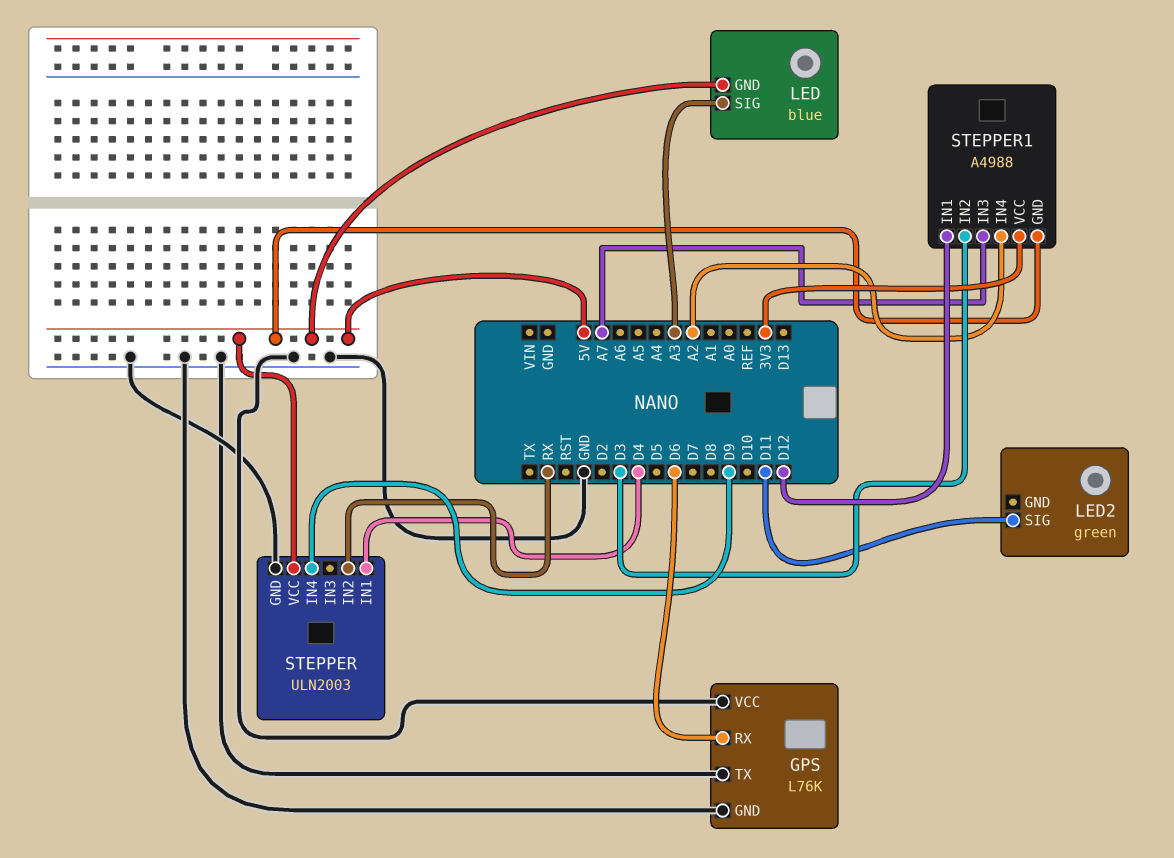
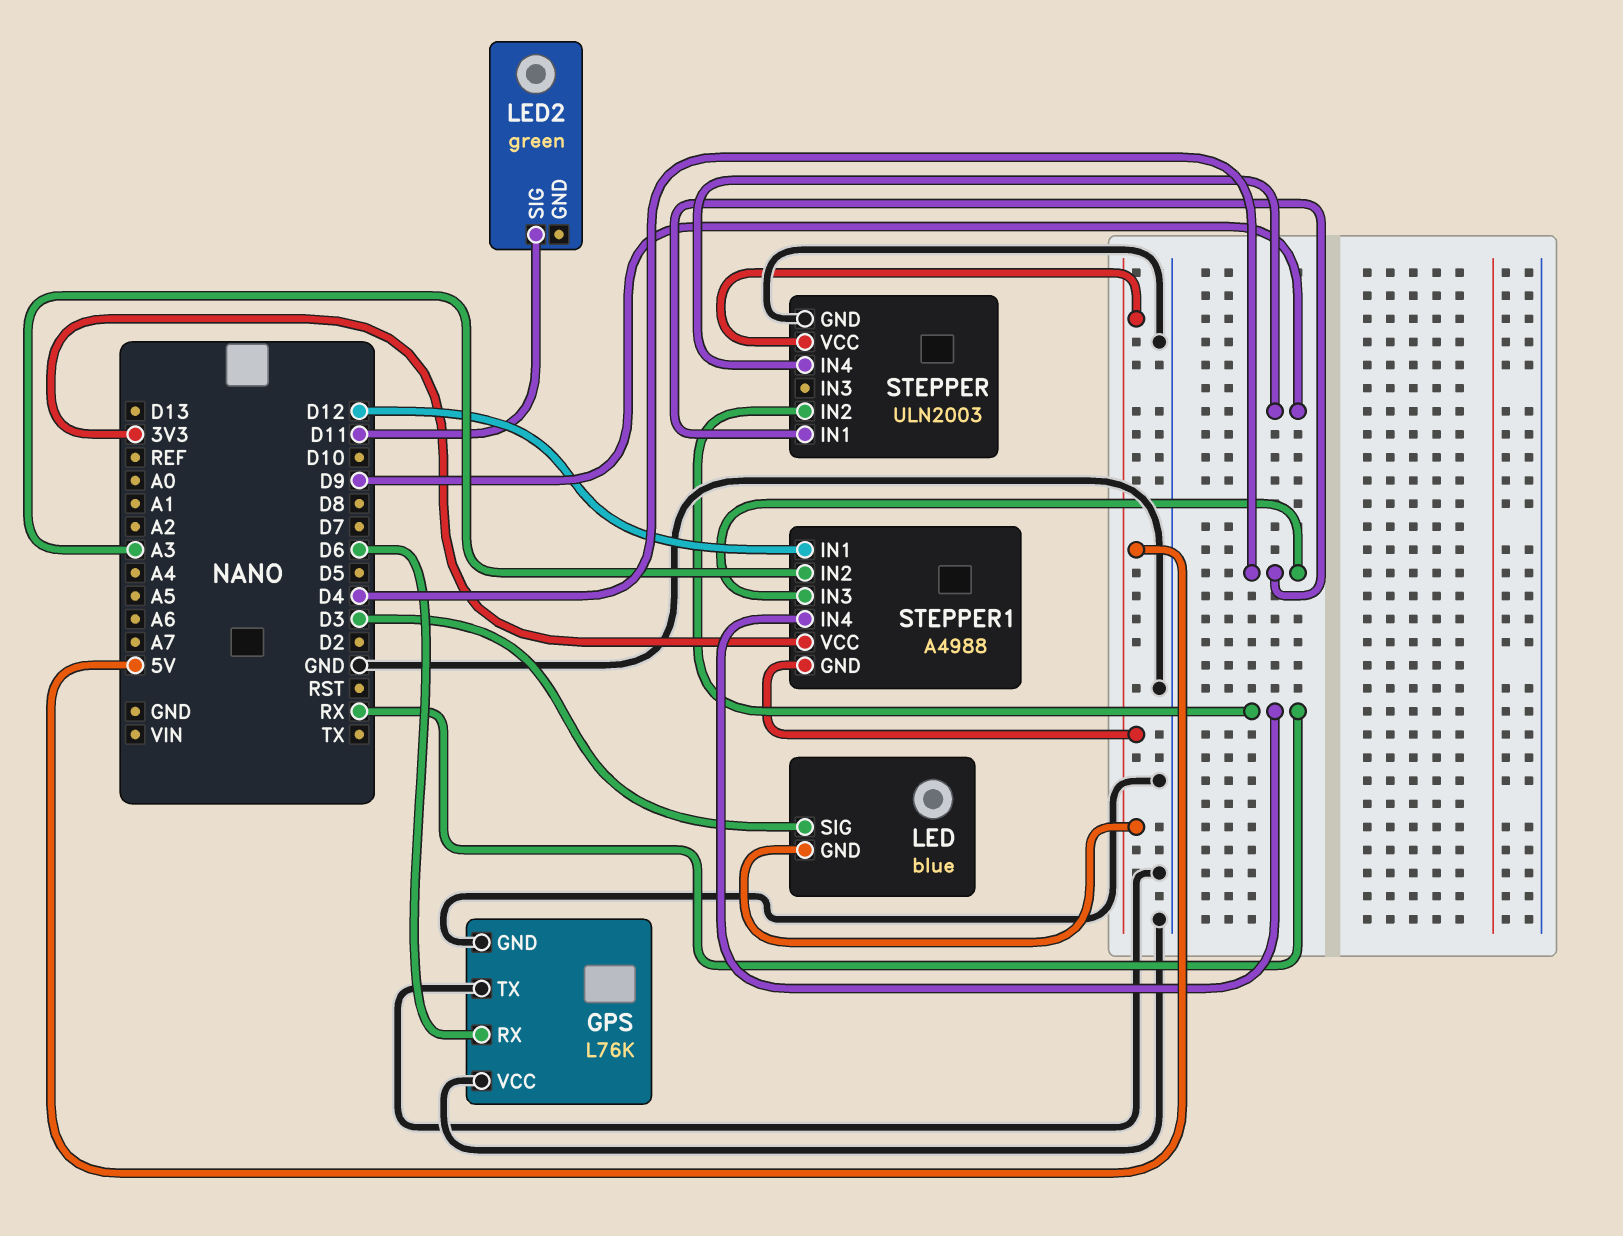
LED pin SIG: A3 -> D3
STEPPER1 pin IN2: D3 -> A3
STEPPER1 pin IN3: A7 -> D4
STEPPER1 pin IN4: A2 -> RX

